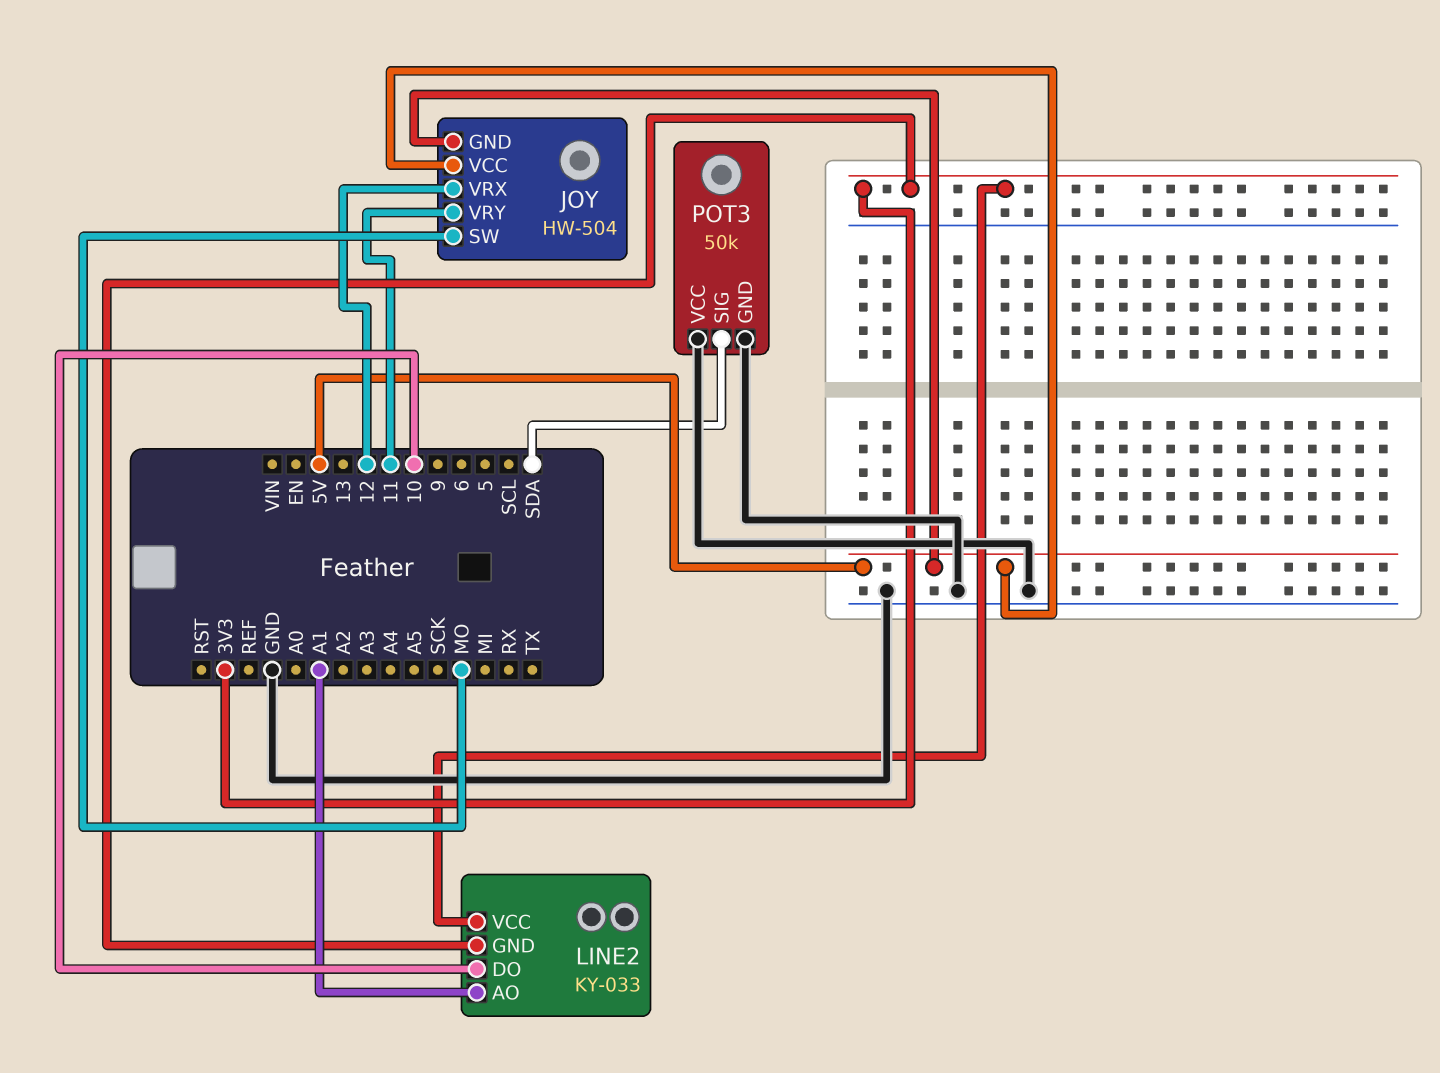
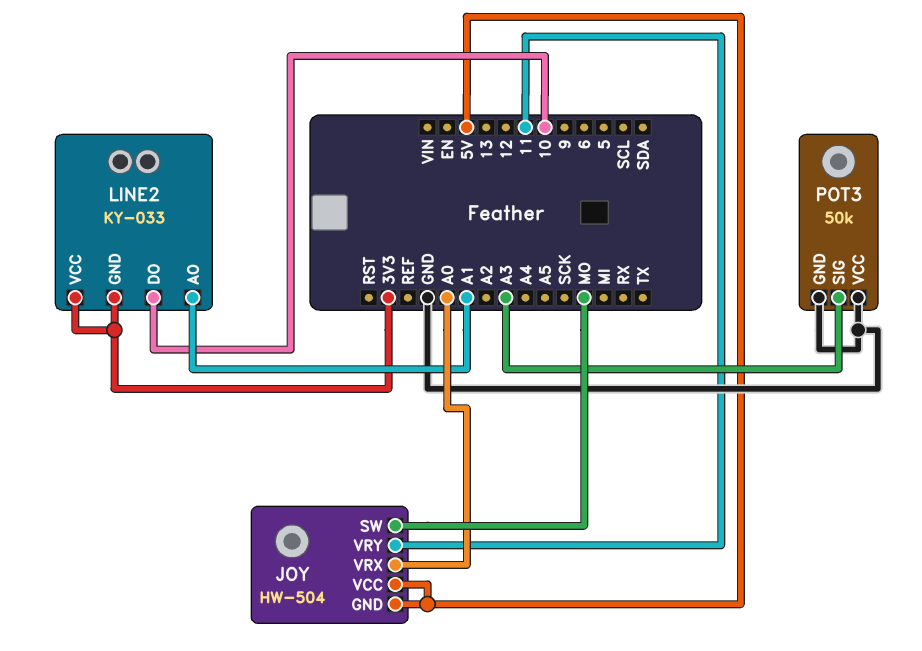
JOY pin VRX: 12 -> A0
POT3 pin SIG: SDA -> A3

